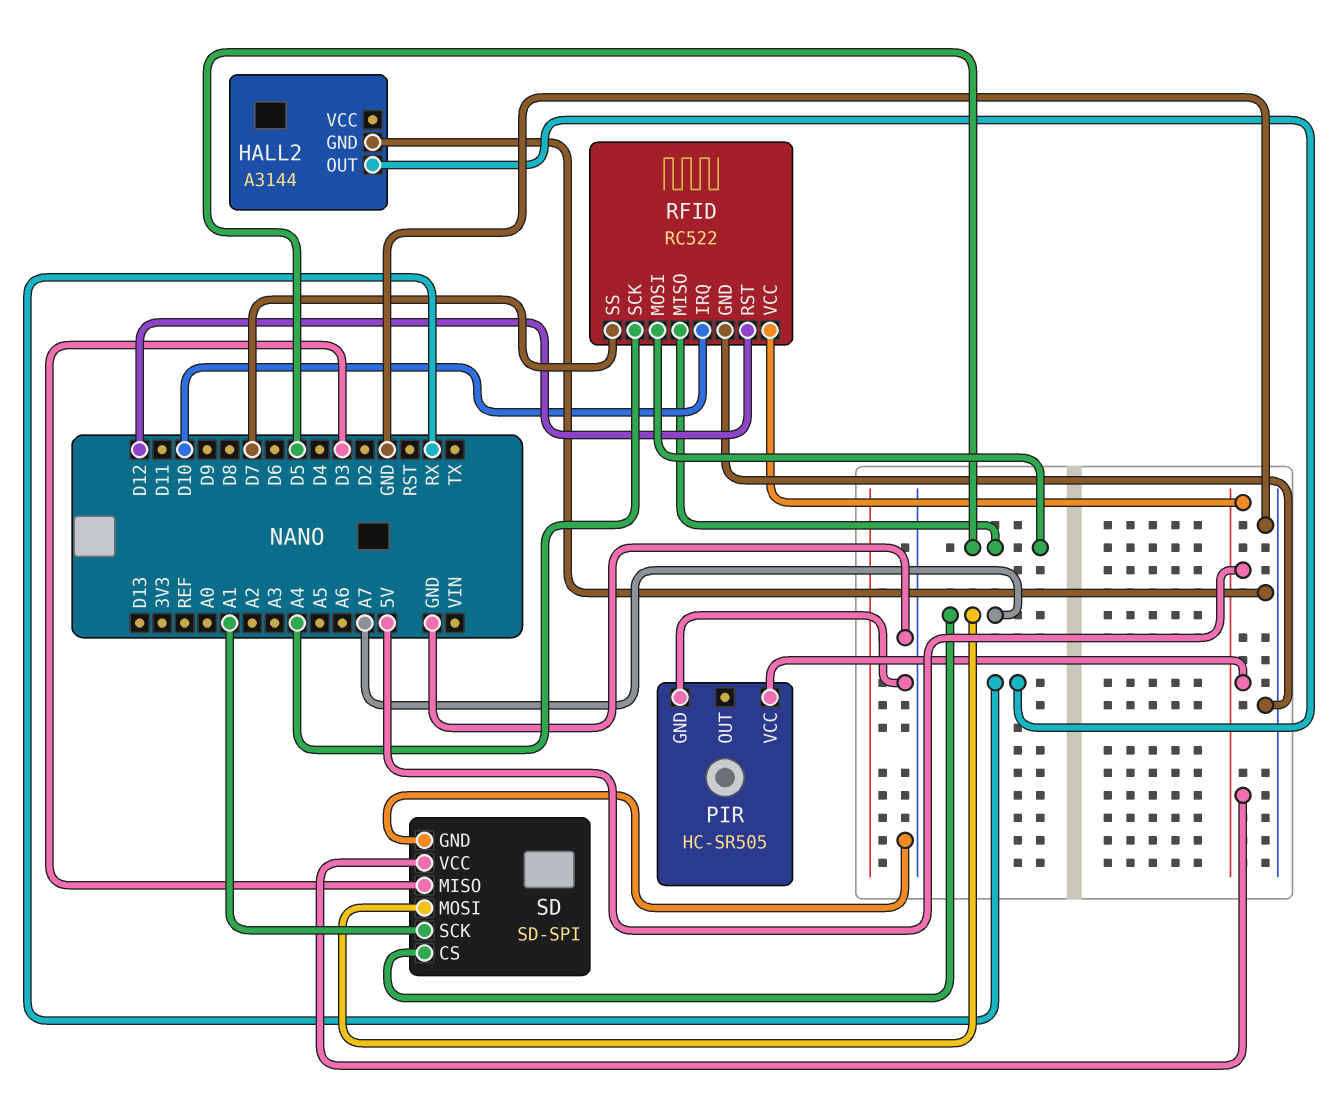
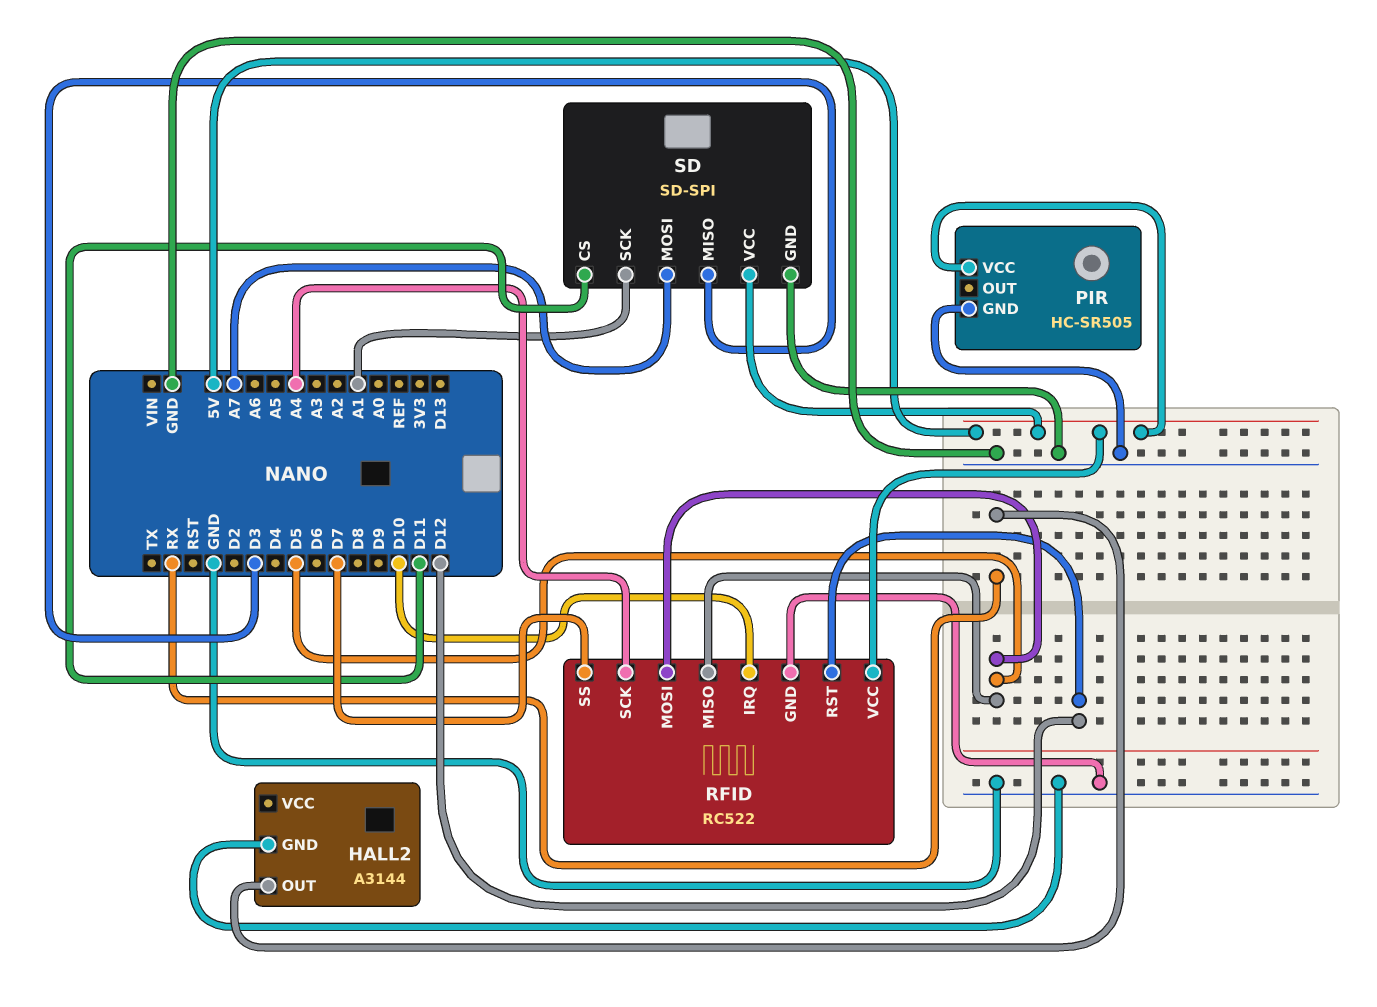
SD pin CS: A7 -> D11

